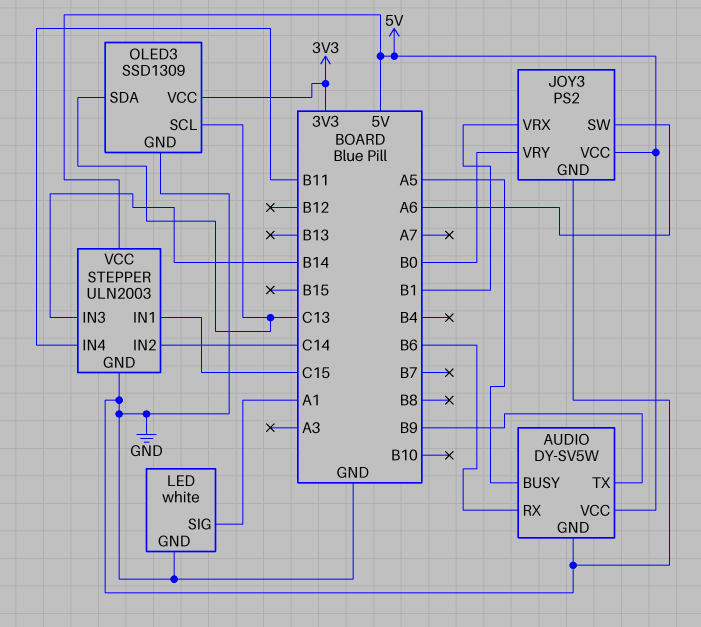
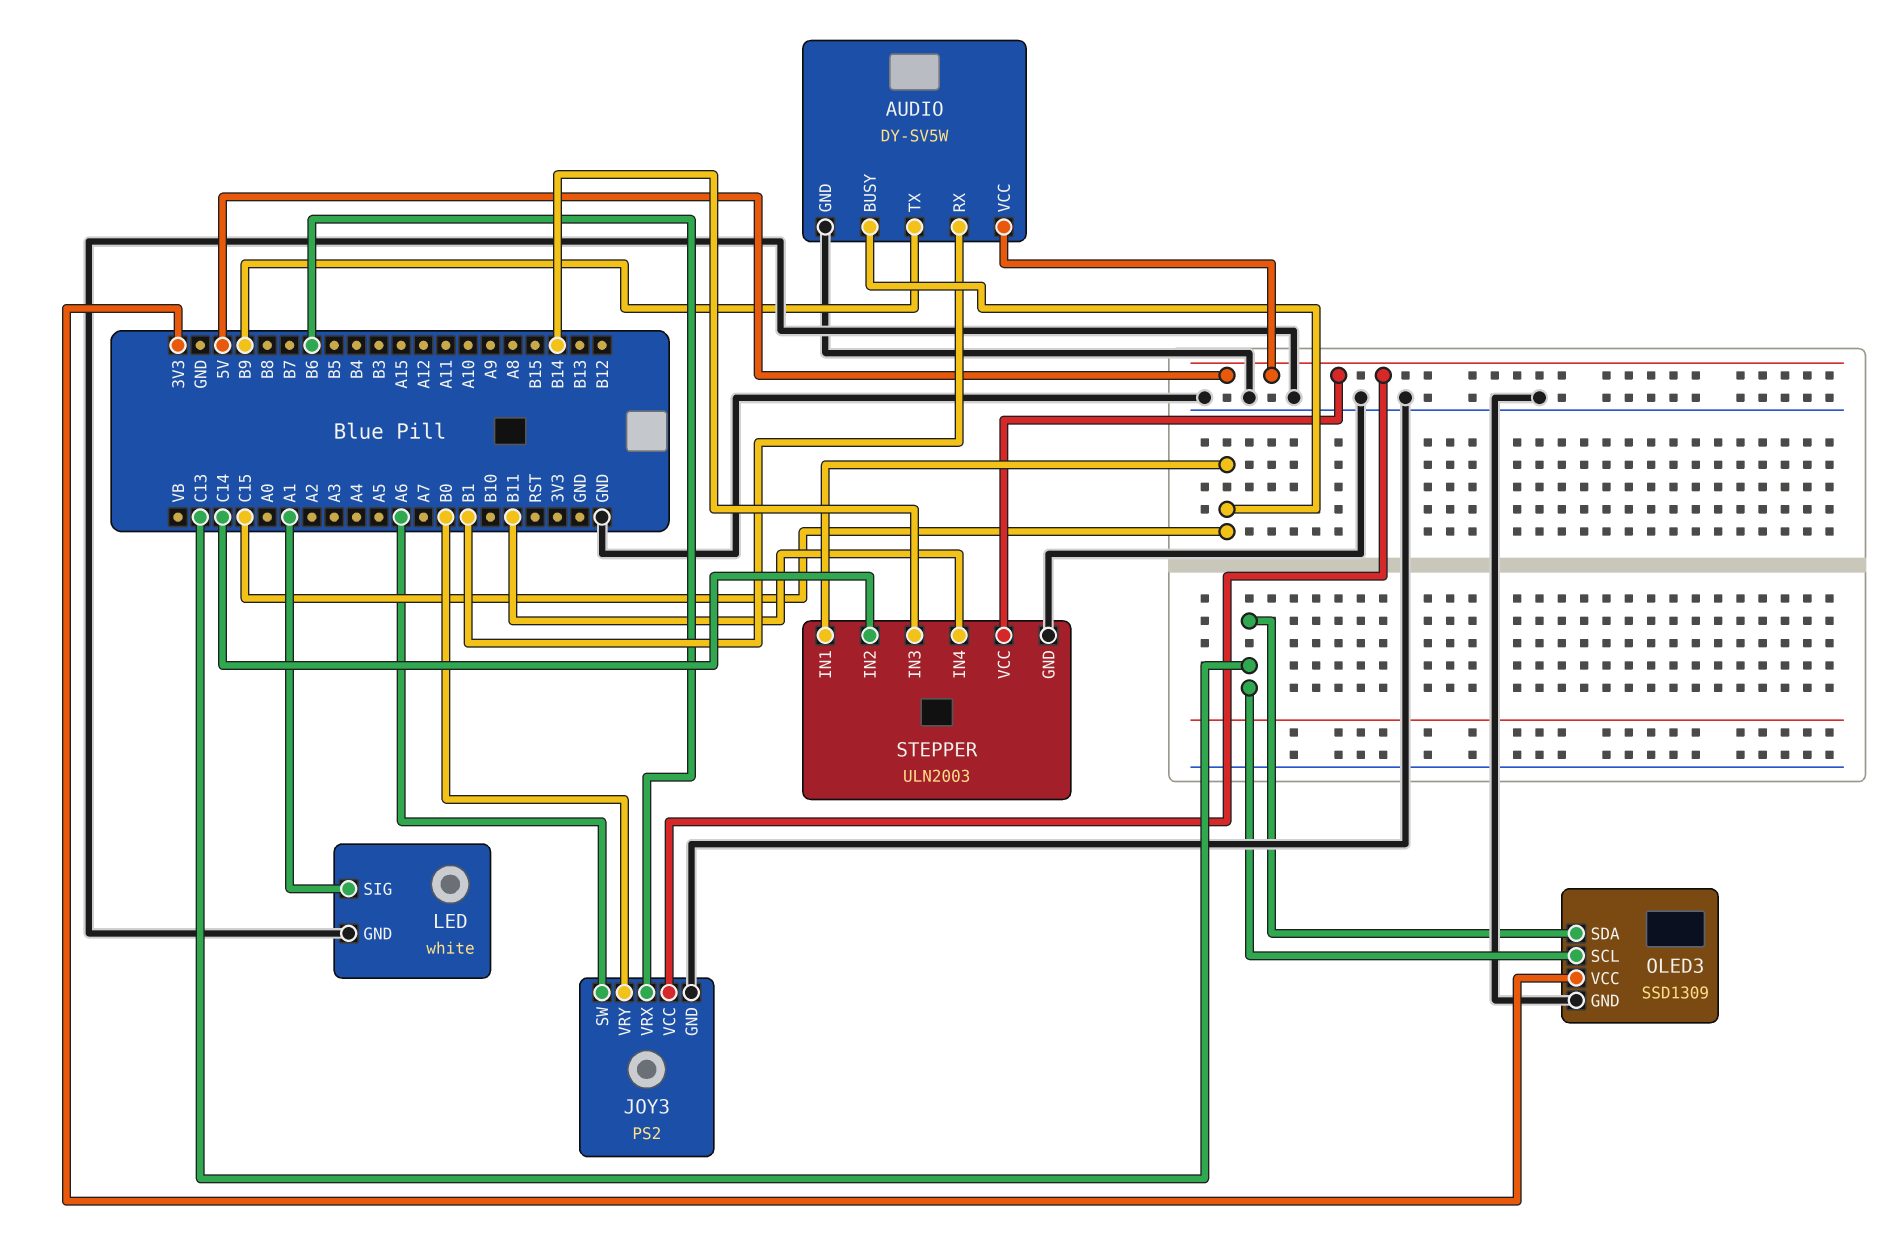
AUDIO pin BUSY: A5 -> C15
AUDIO pin RX: B6 -> B1
JOY3 pin VRX: B1 -> B6

